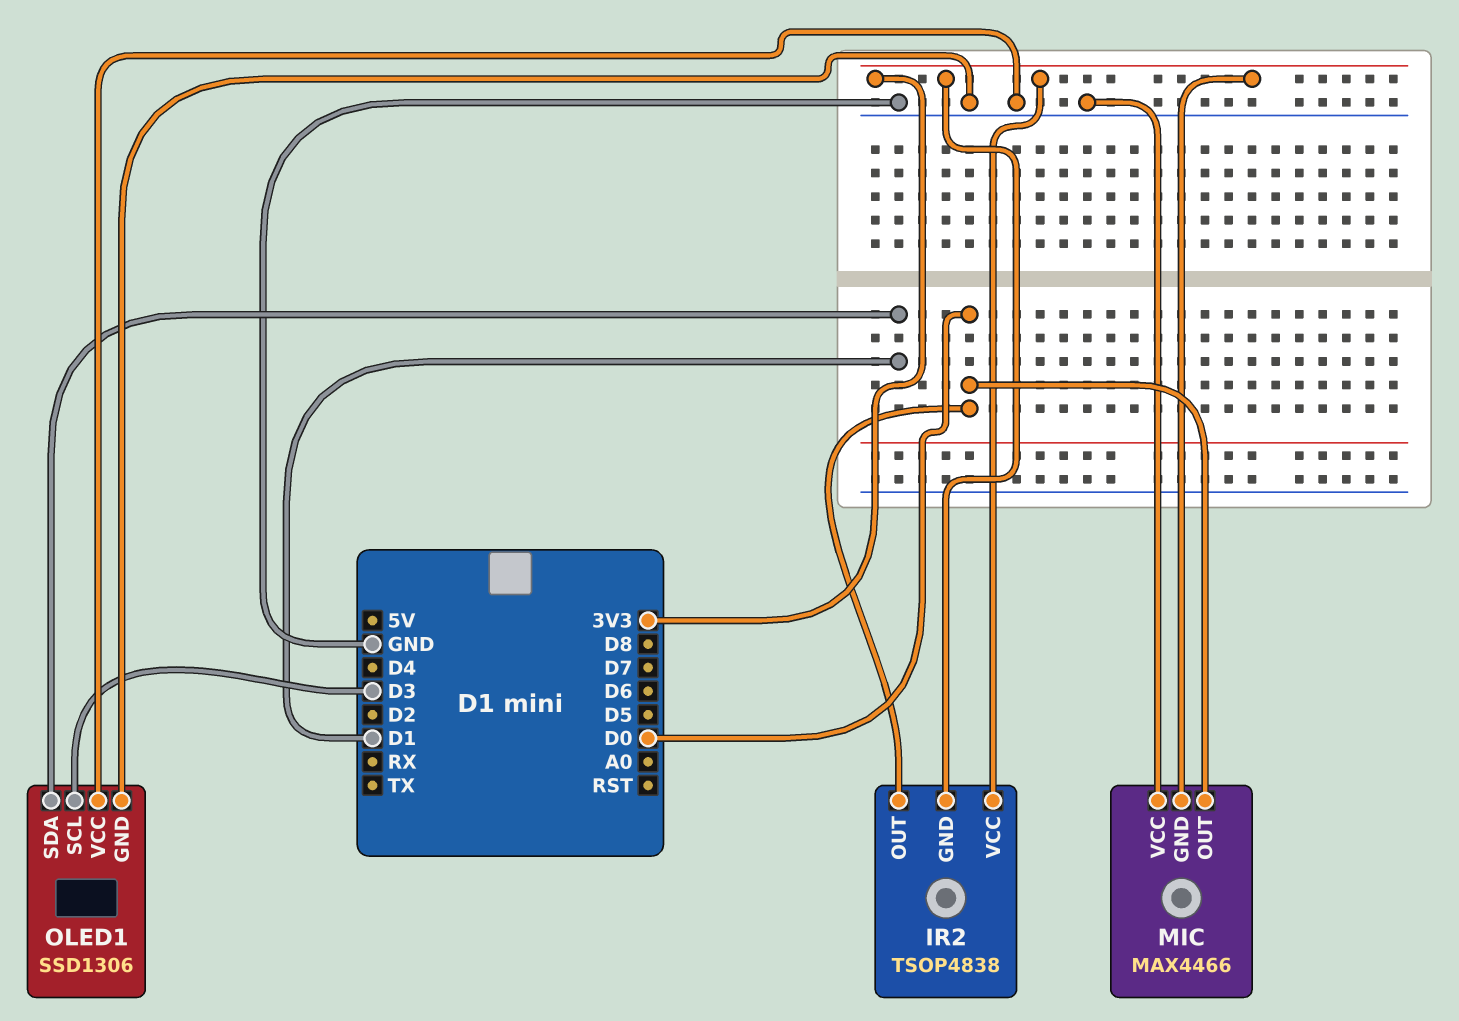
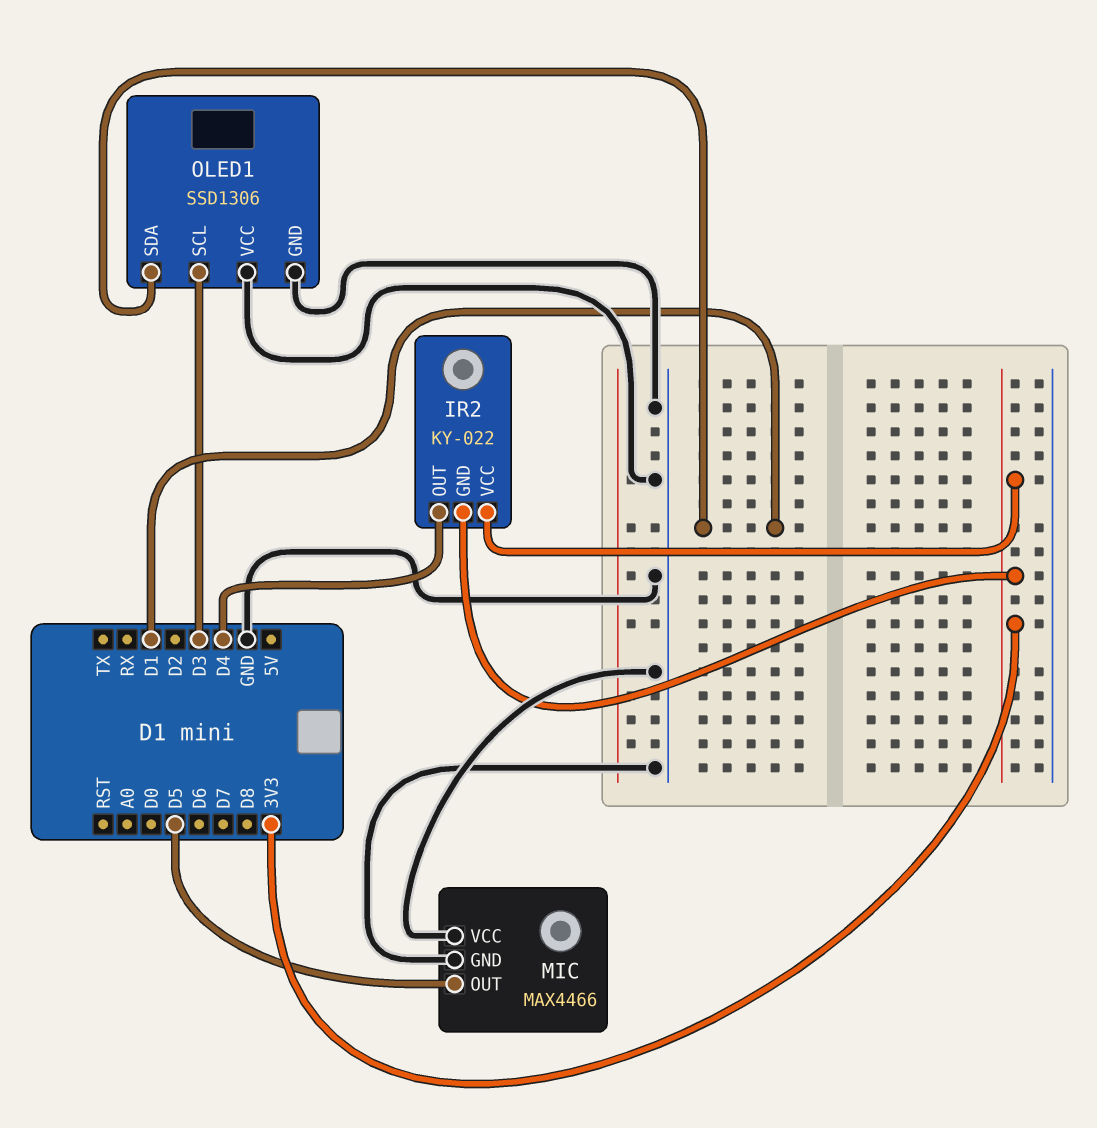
IR2: TSOP4838 -> KY-022
IR2 pin OUT: D0 -> D4
MIC pin GND: 3V3 -> GND
MIC pin OUT: D0 -> D5

